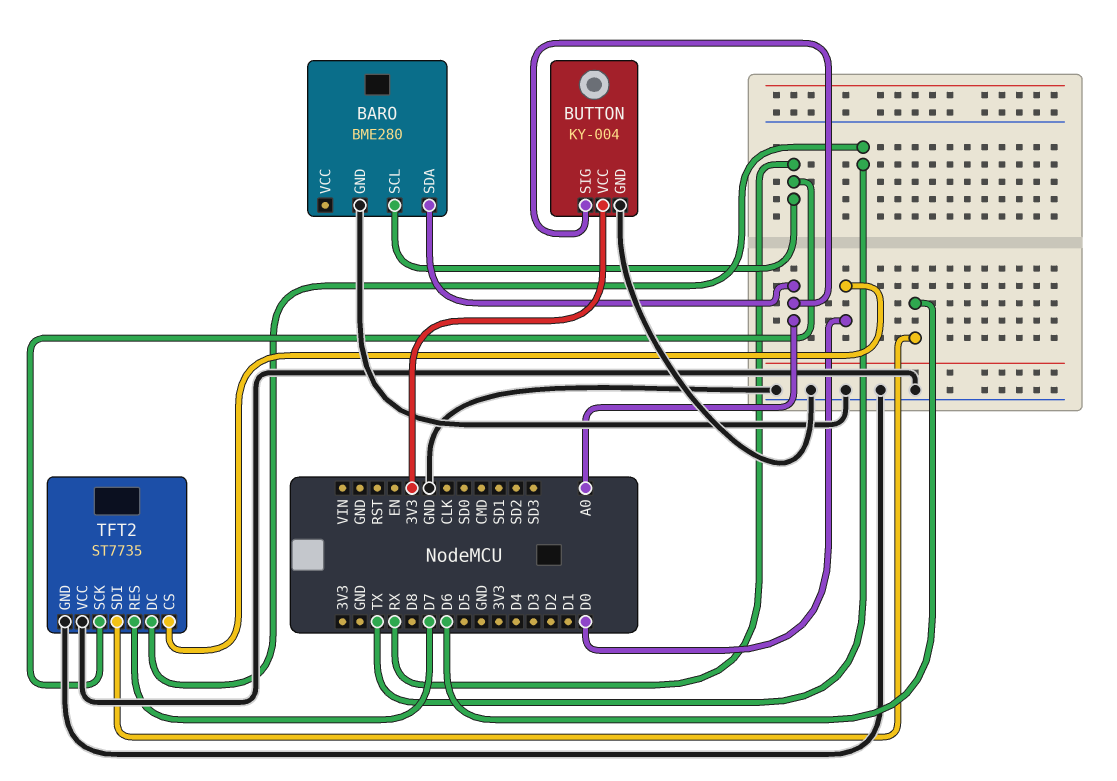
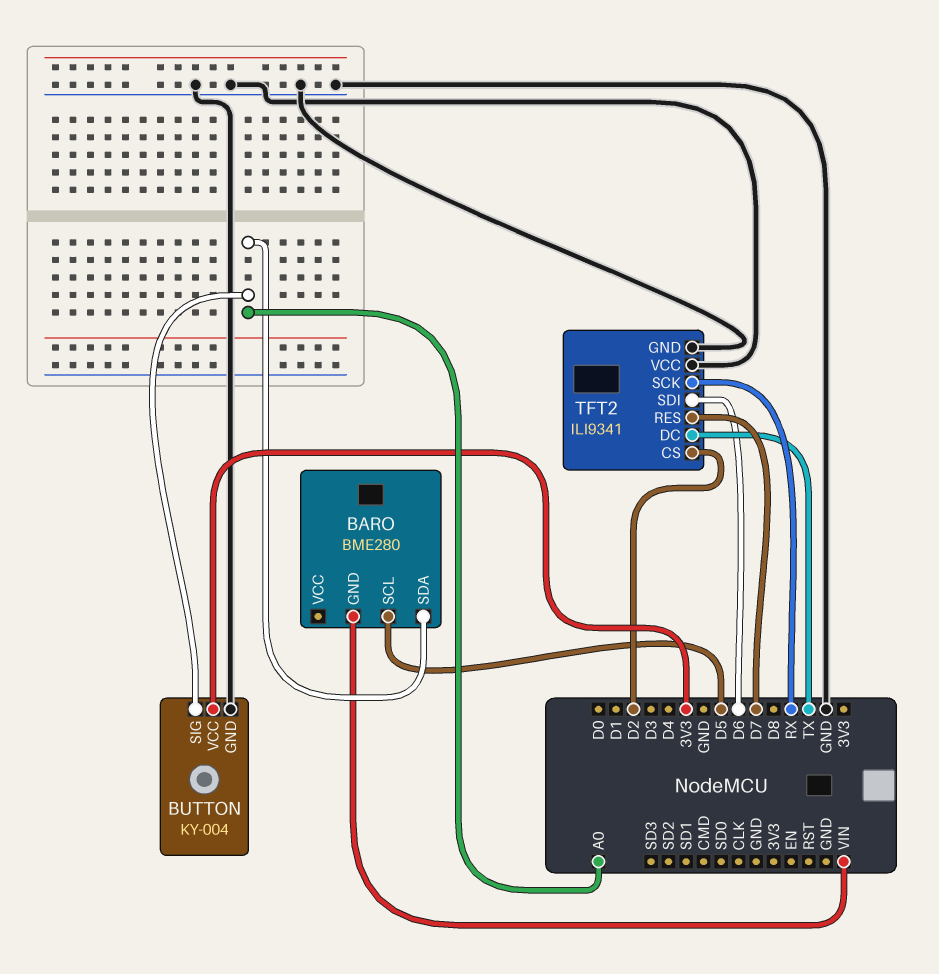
BARO pin GND: GND -> VIN
BARO pin SCL: RX -> D5
TFT2: ST7735 -> ILI9341
TFT2 pin CS: D0 -> D2

